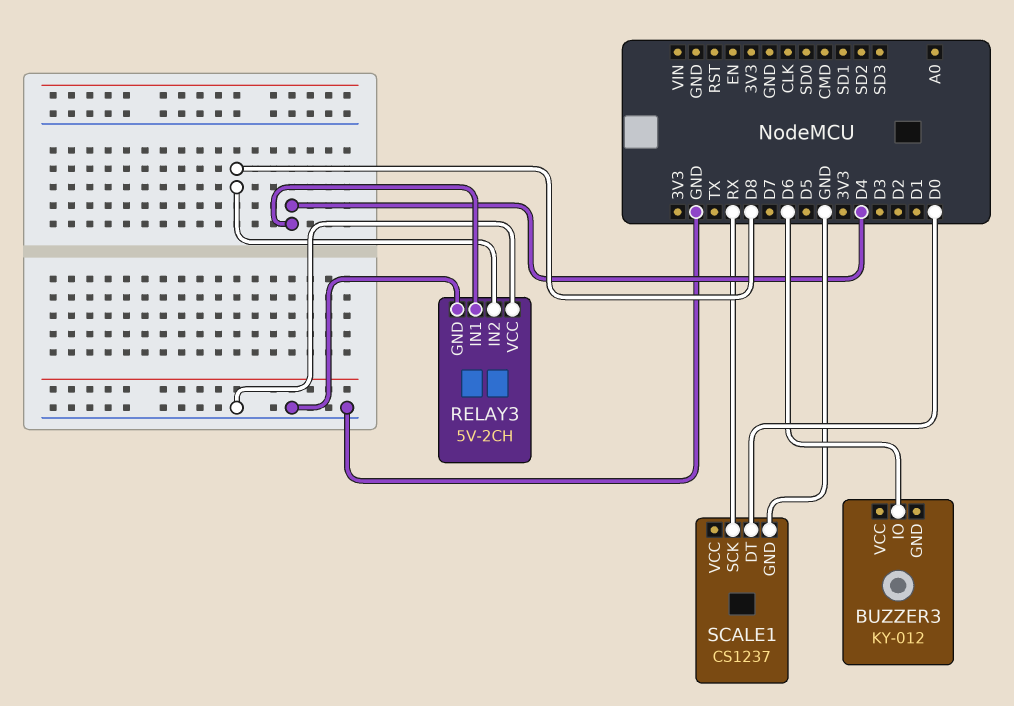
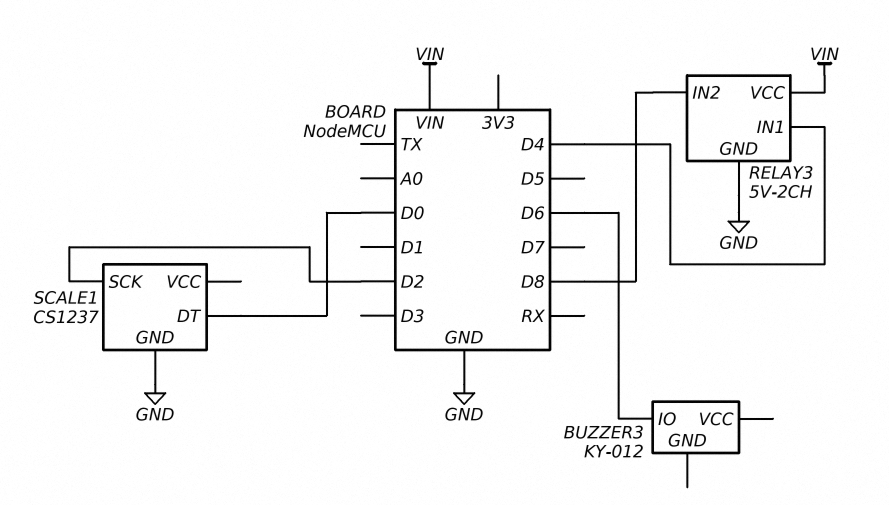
RELAY3 pin VCC: GND -> VIN
SCALE1 pin SCK: RX -> D2

